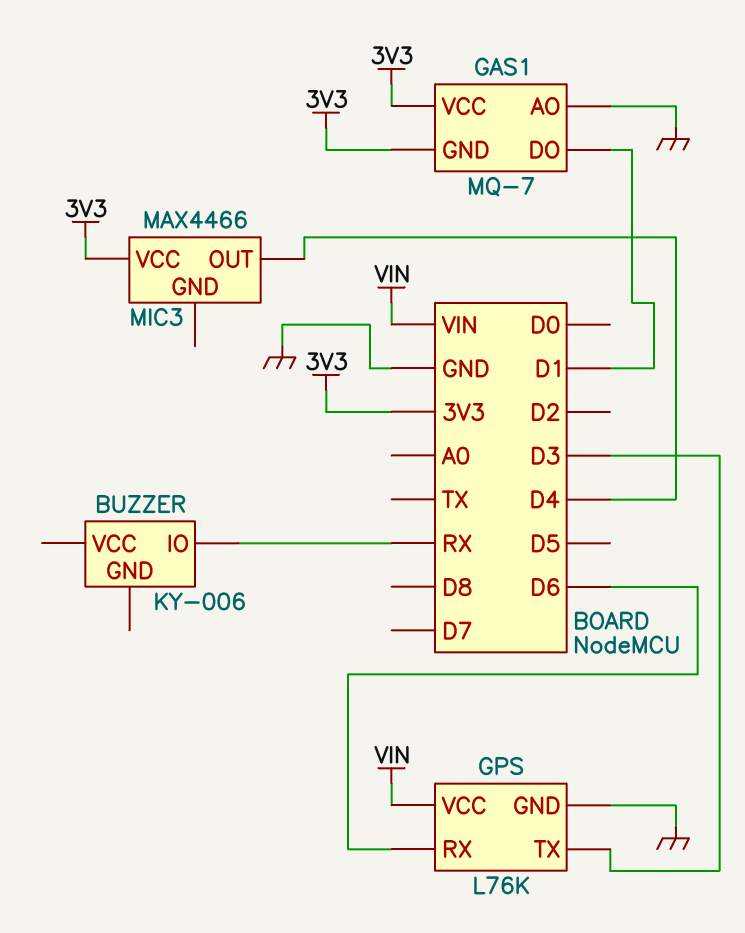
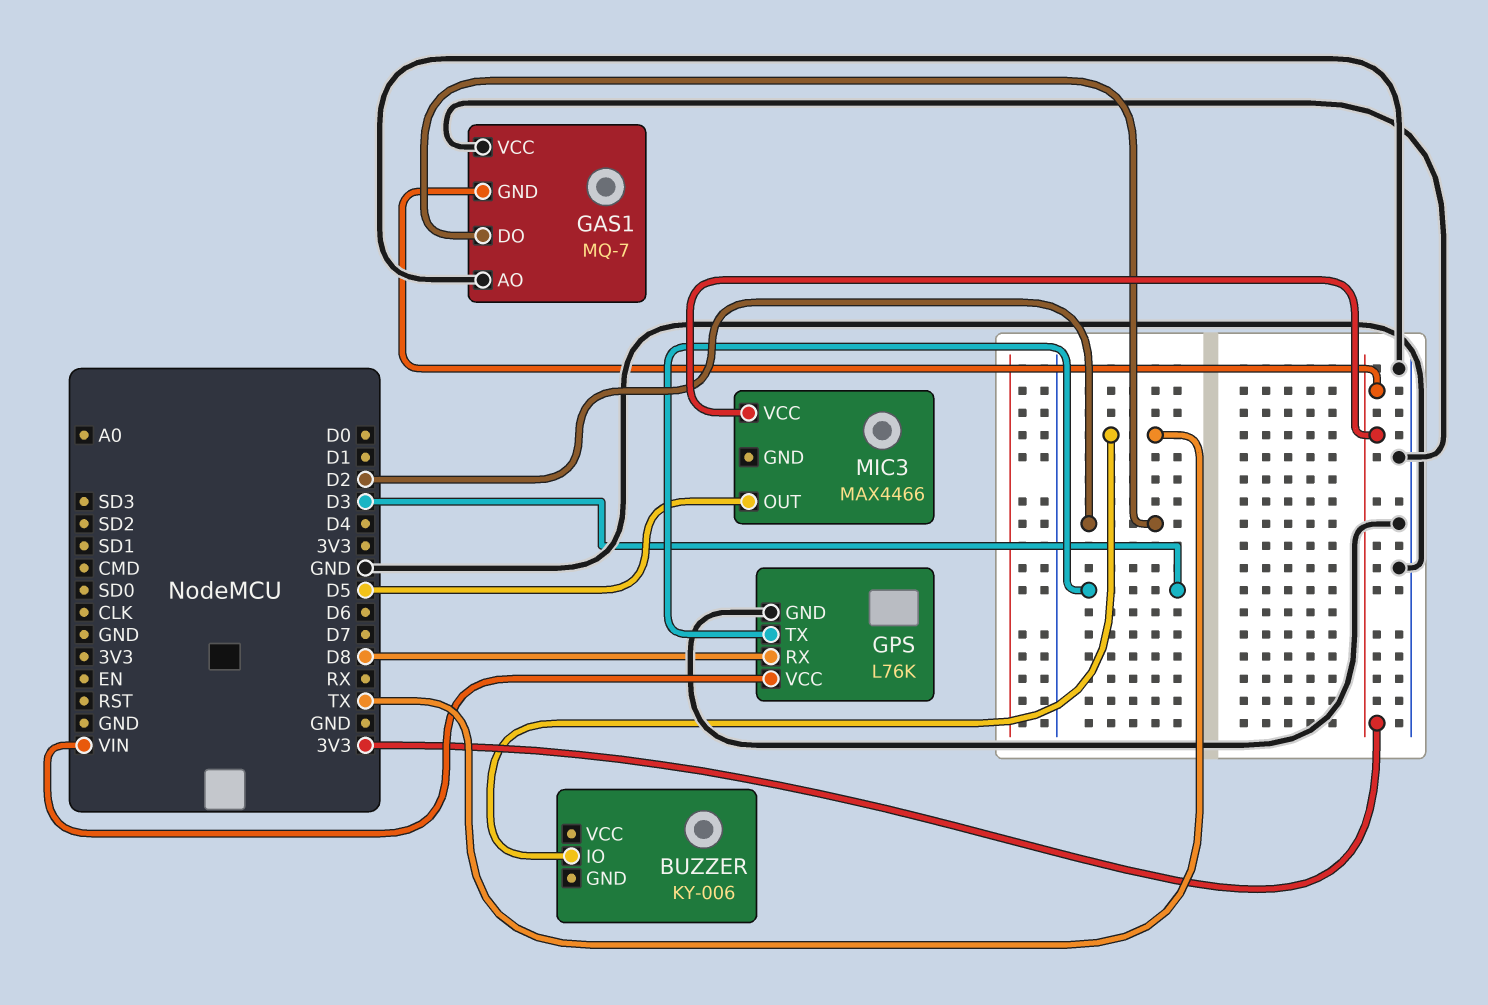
BUZZER pin IO: RX -> TX
GAS1 pin DO: D1 -> D2
GAS1 pin VCC: 3V3 -> GND
GPS pin RX: D6 -> D8
MIC3 pin OUT: D4 -> D5

